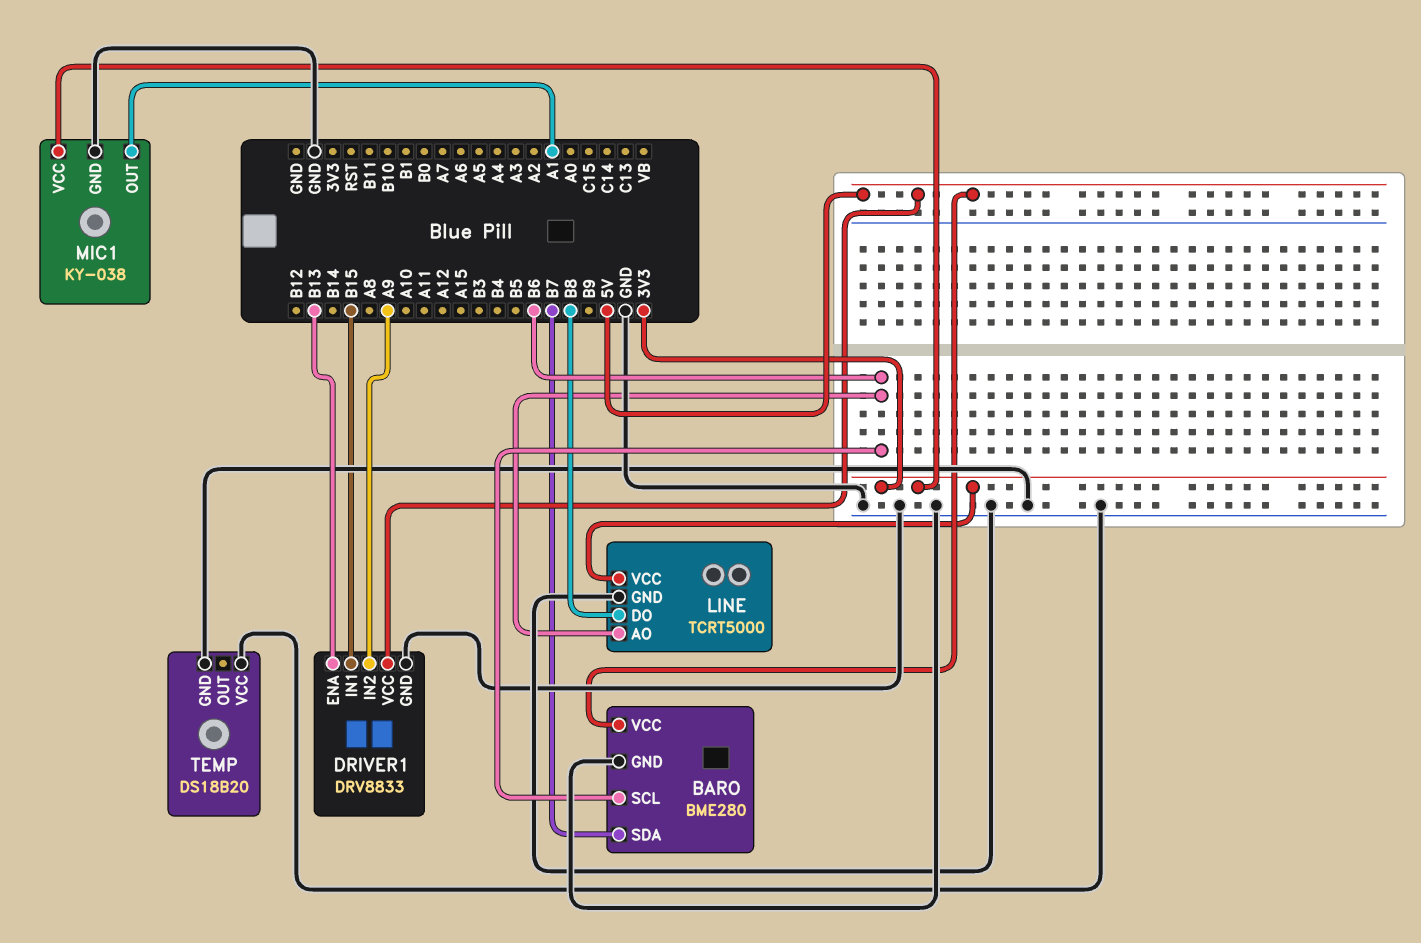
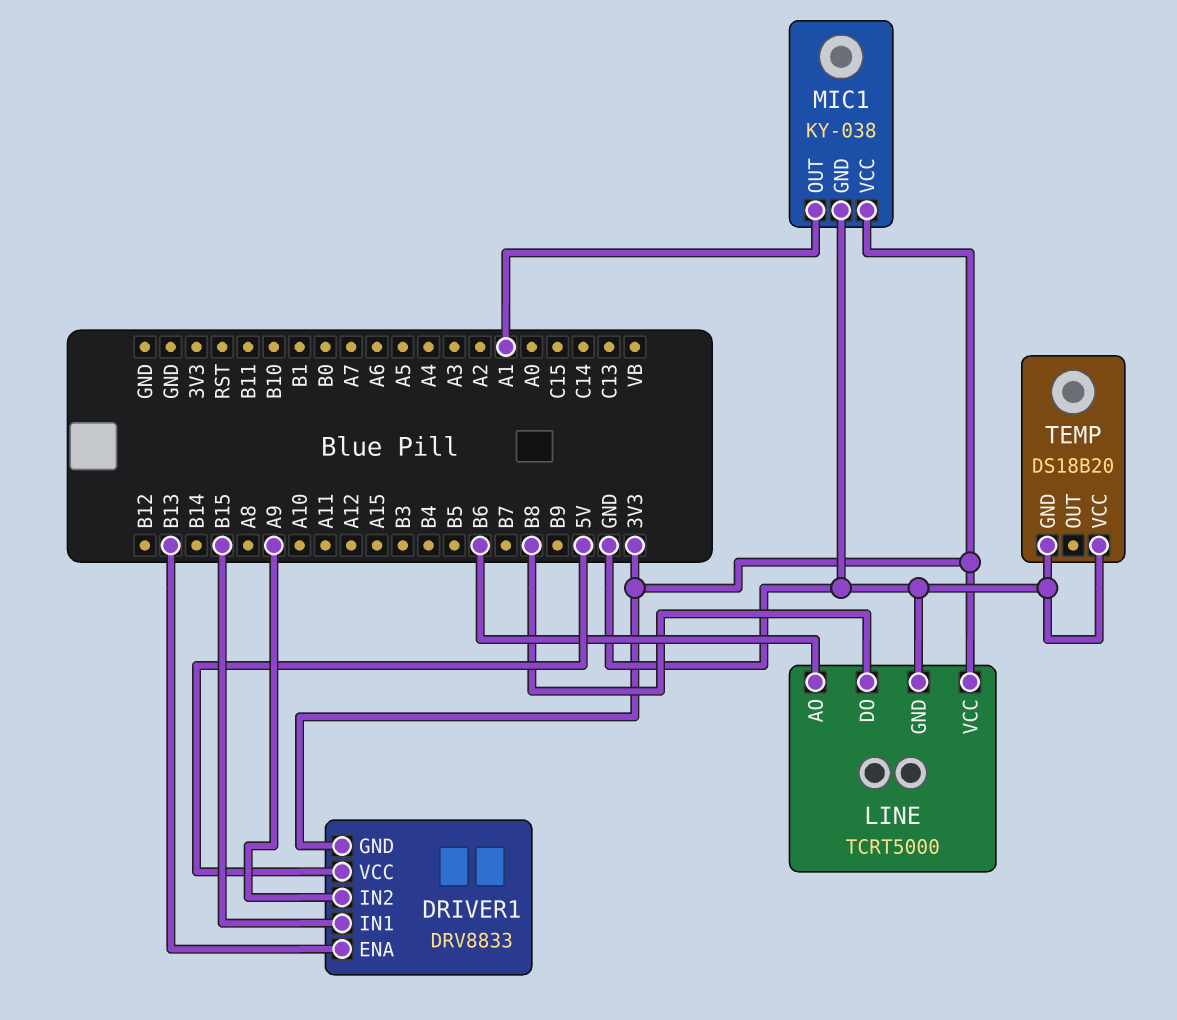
BARO: BME280 -> none
BARO pin GND: GND -> none
BARO pin SCL: B6 -> none
BARO pin SDA: B7 -> none
BARO pin VCC: 5V -> none
DRIVER1 pin GND: GND -> 3V3

